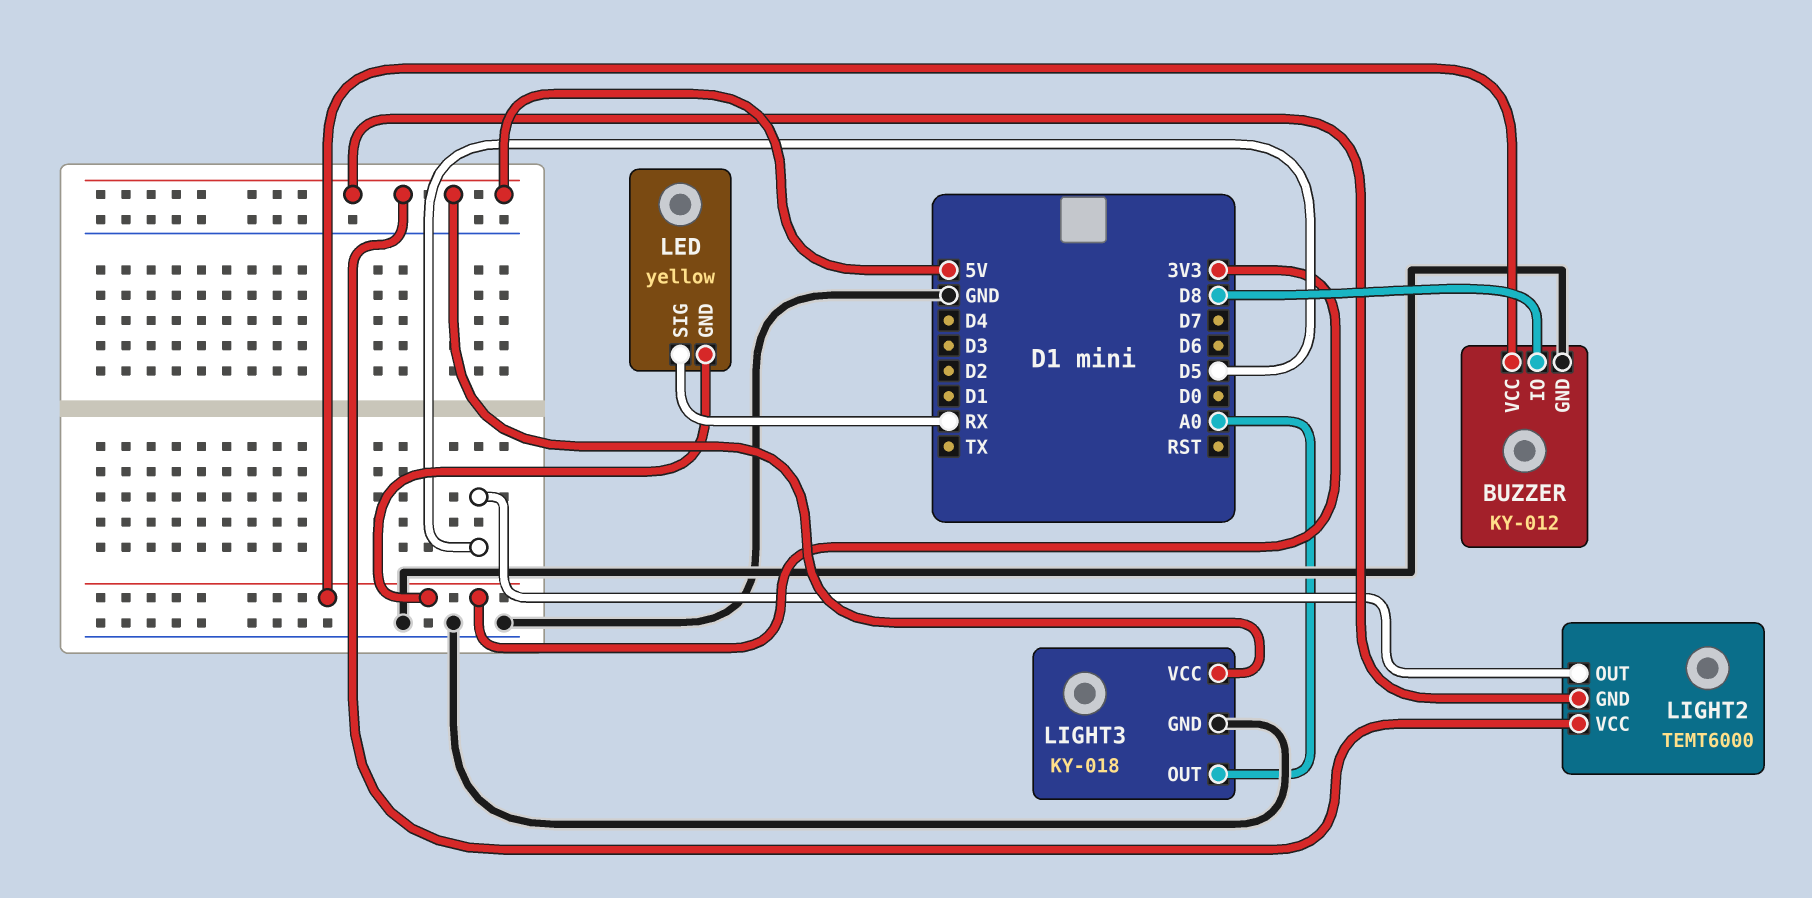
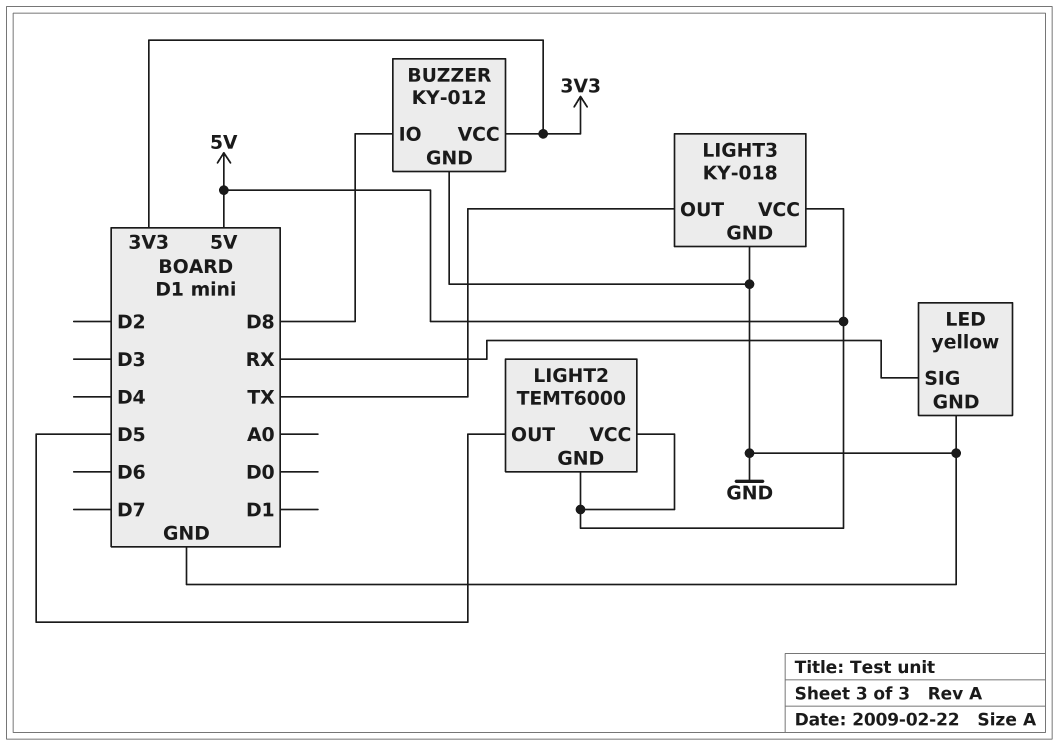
LED pin GND: 3V3 -> GND
LIGHT3 pin OUT: A0 -> TX

